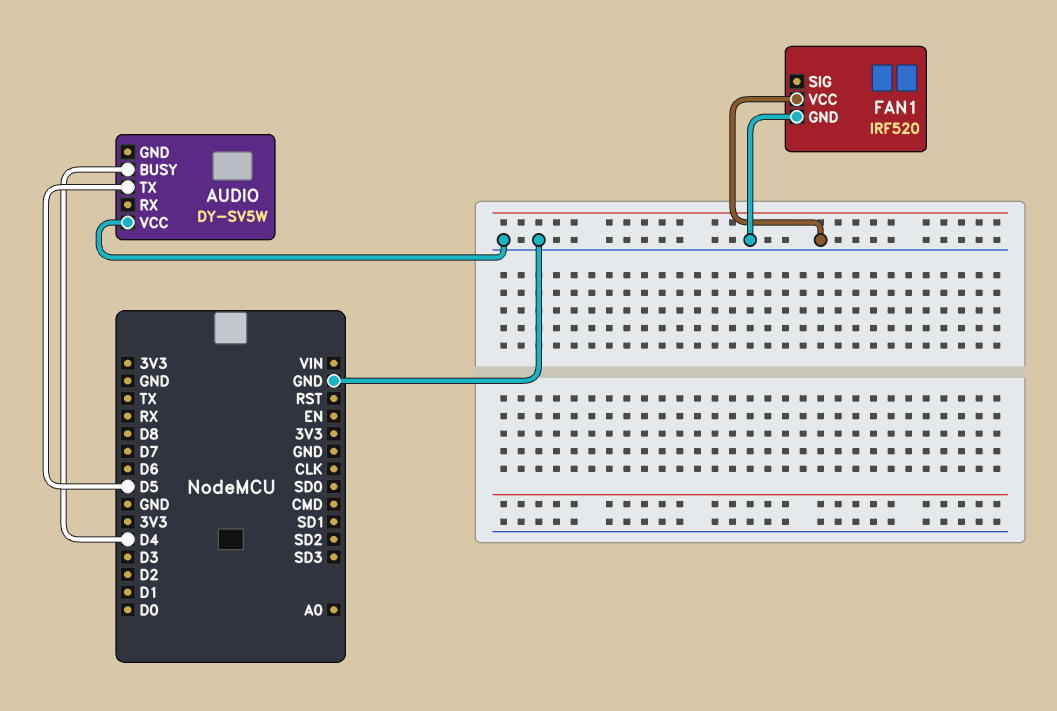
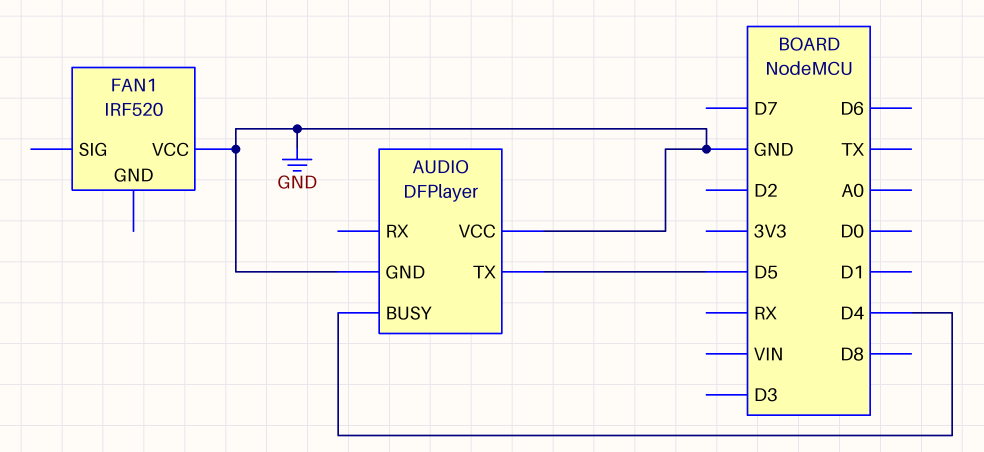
AUDIO: DY-SV5W -> DFPlayer
AUDIO pin GND: none -> GND
FAN1 pin GND: GND -> none

